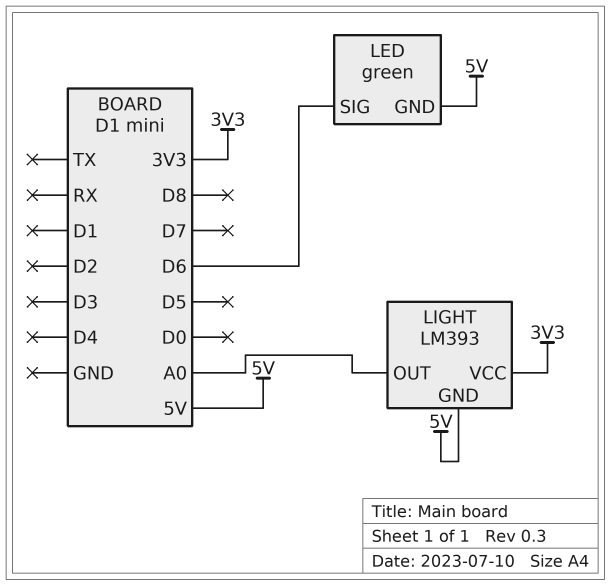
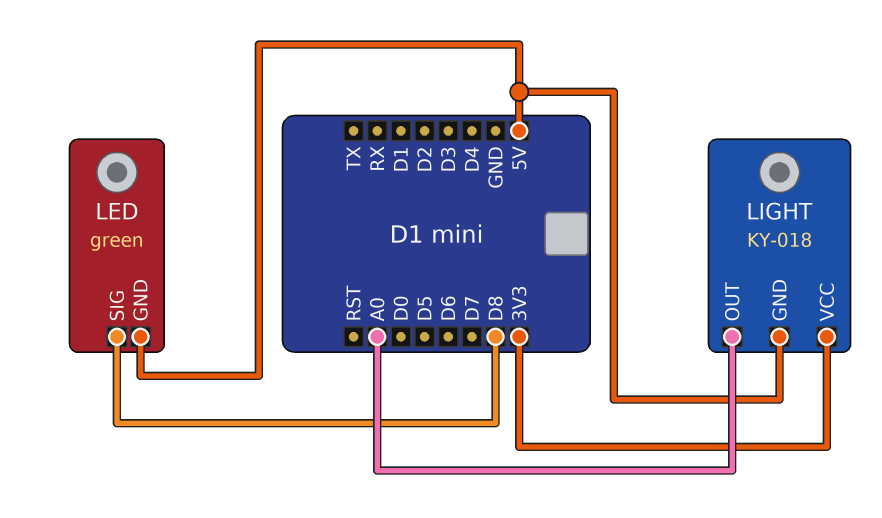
LED pin SIG: D6 -> D8
LIGHT: LM393 -> KY-018

